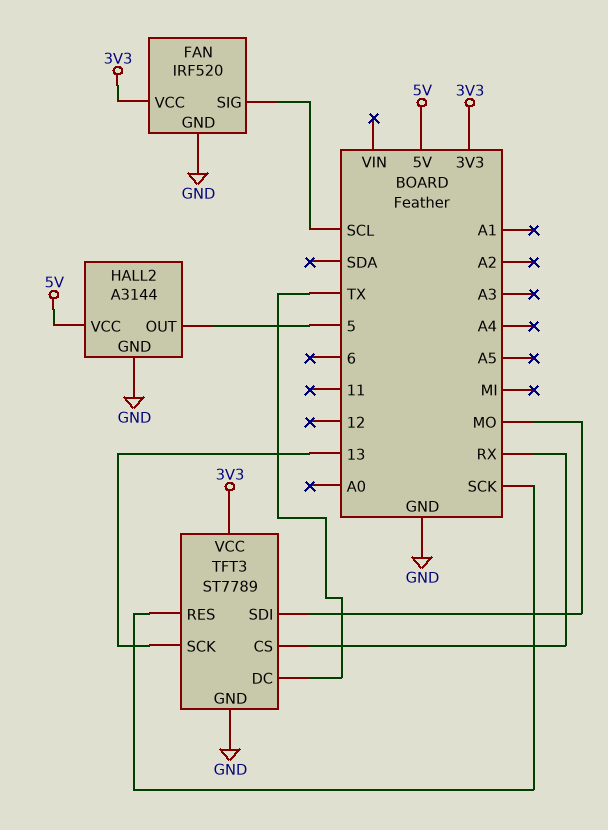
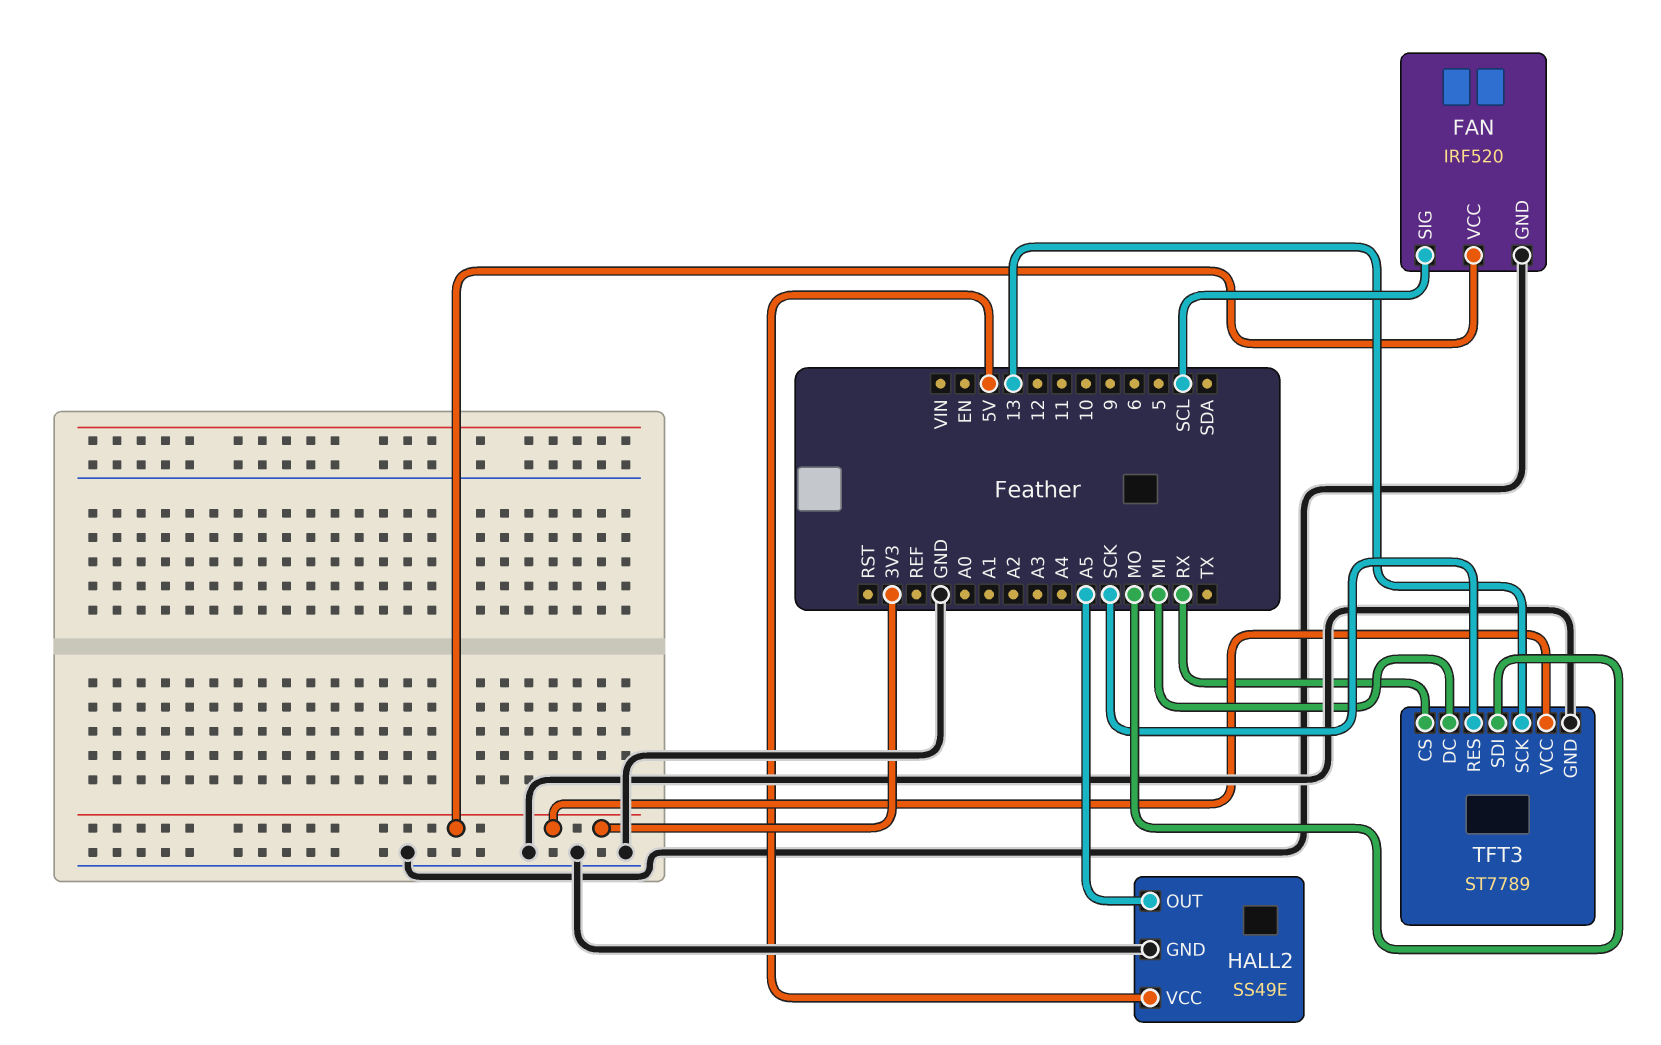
HALL2: A3144 -> SS49E
HALL2 pin OUT: 5 -> A5
TFT3 pin DC: TX -> MI

